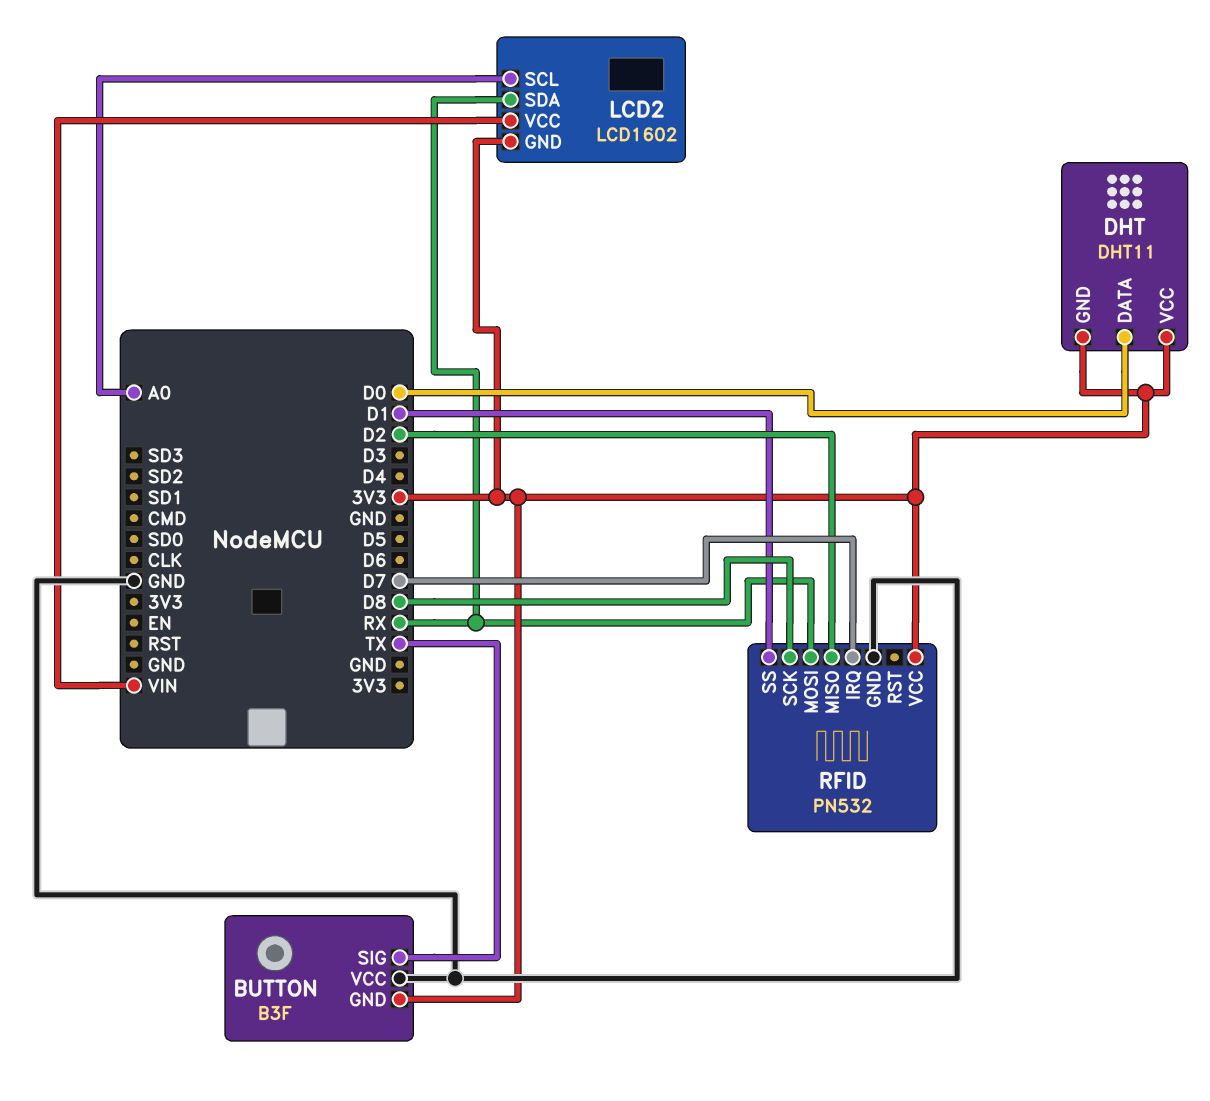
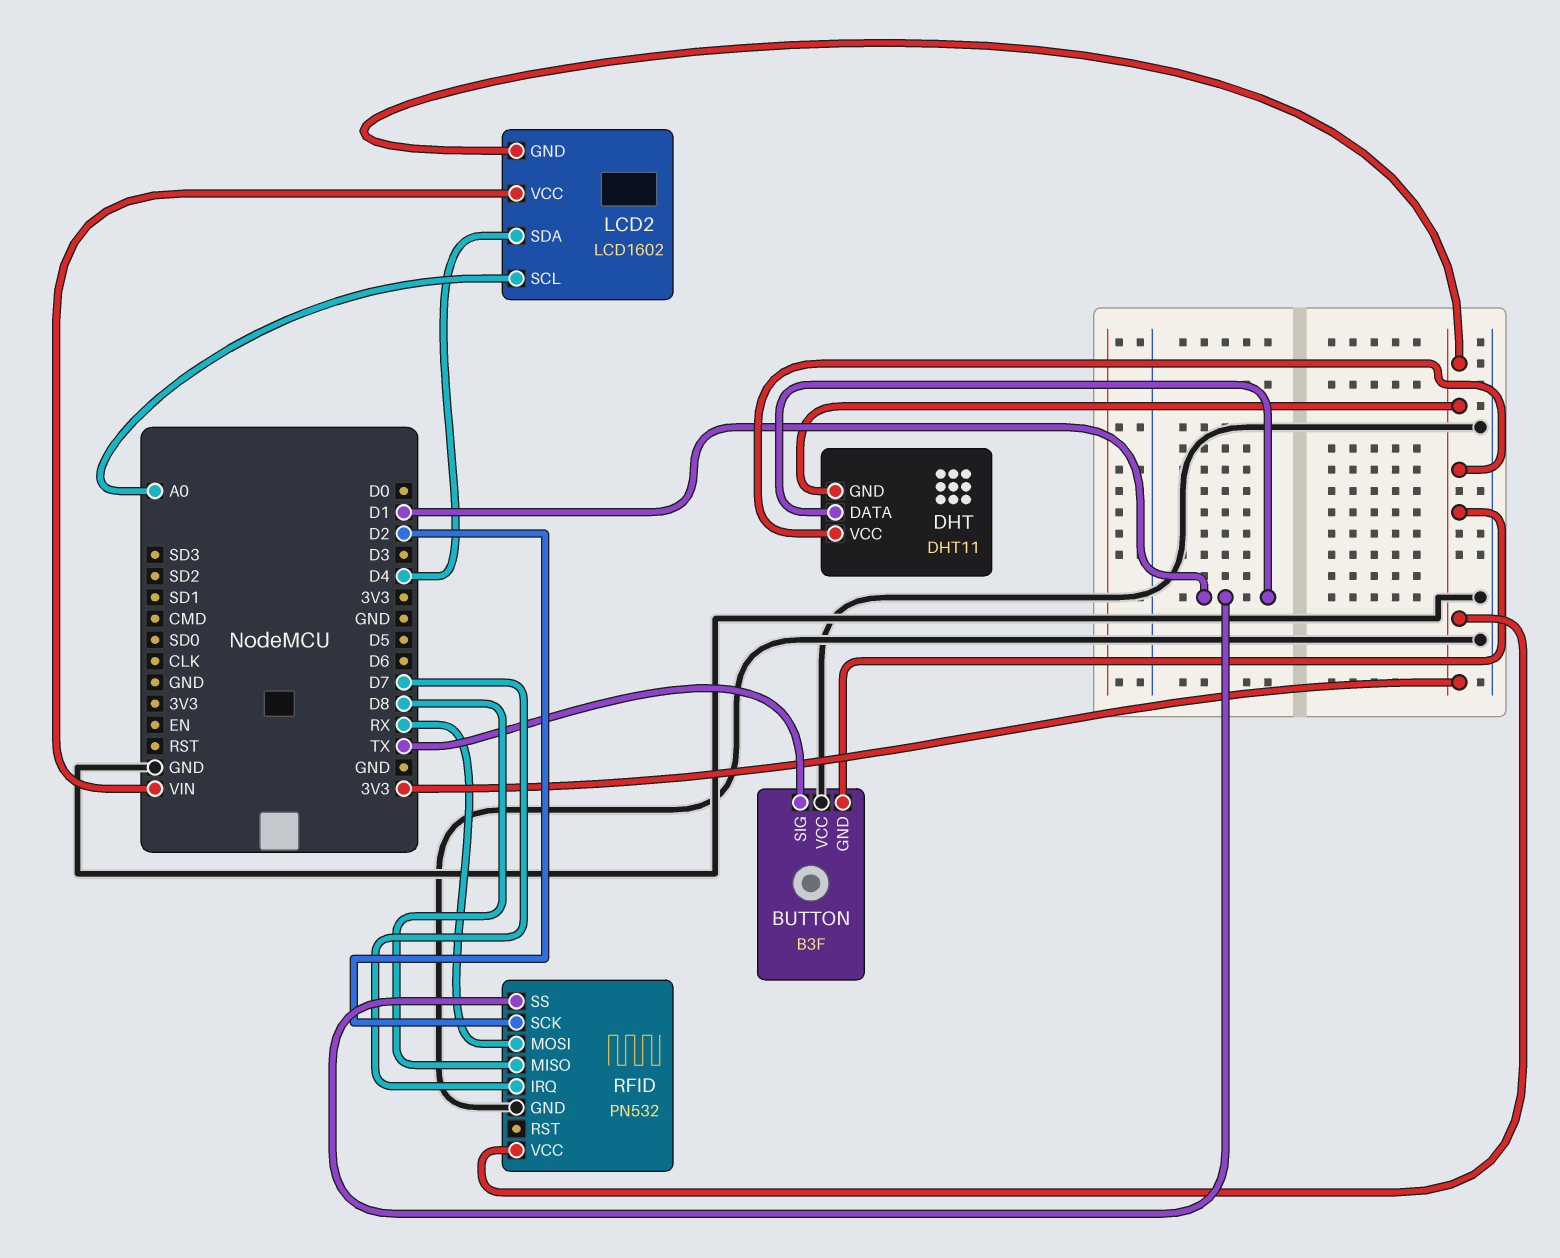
DHT pin DATA: D0 -> D1
LCD2 pin SDA: RX -> D4
RFID pin MISO: D2 -> D8
RFID pin SCK: D8 -> D2

